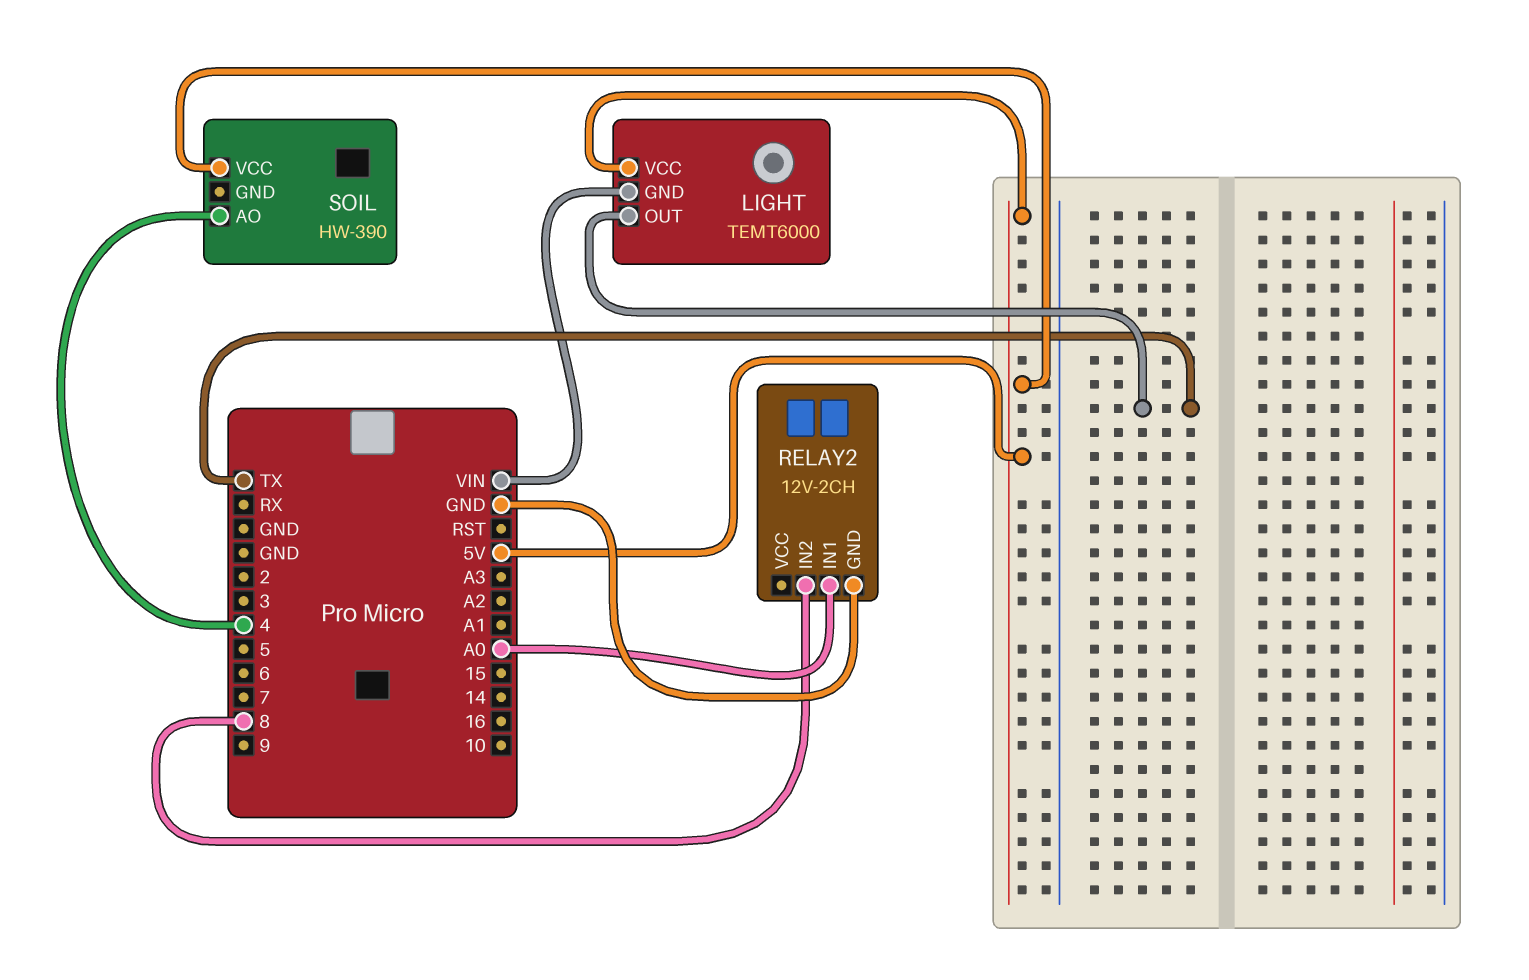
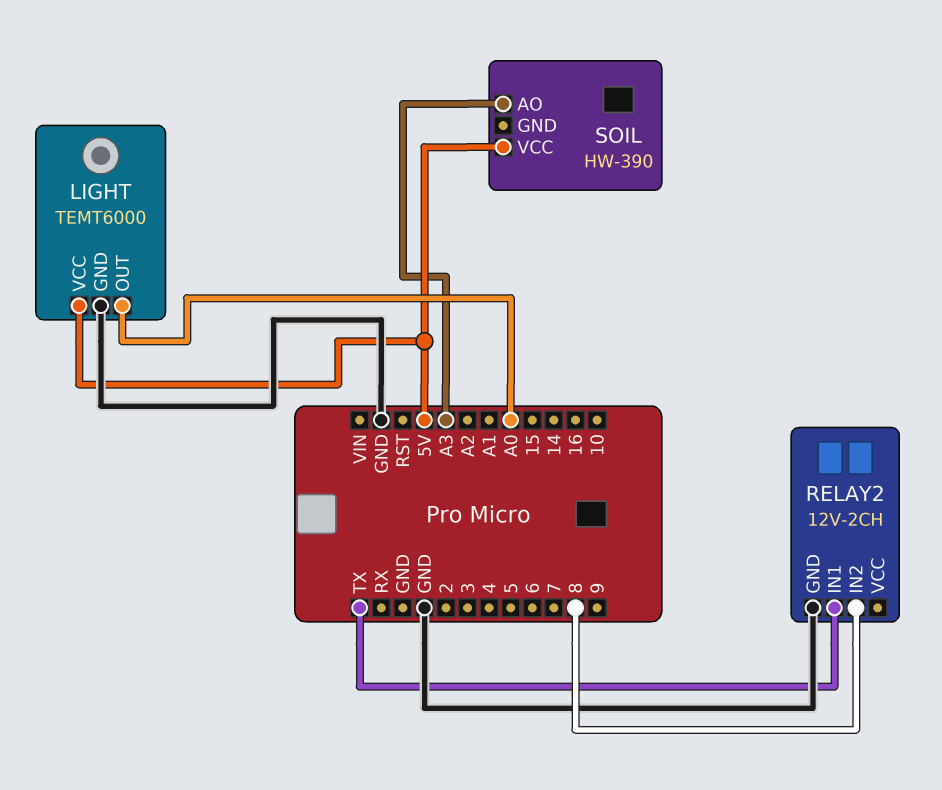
LIGHT pin GND: VIN -> GND
LIGHT pin OUT: TX -> A0
RELAY2 pin IN1: A0 -> TX
SOIL pin AO: 4 -> A3

